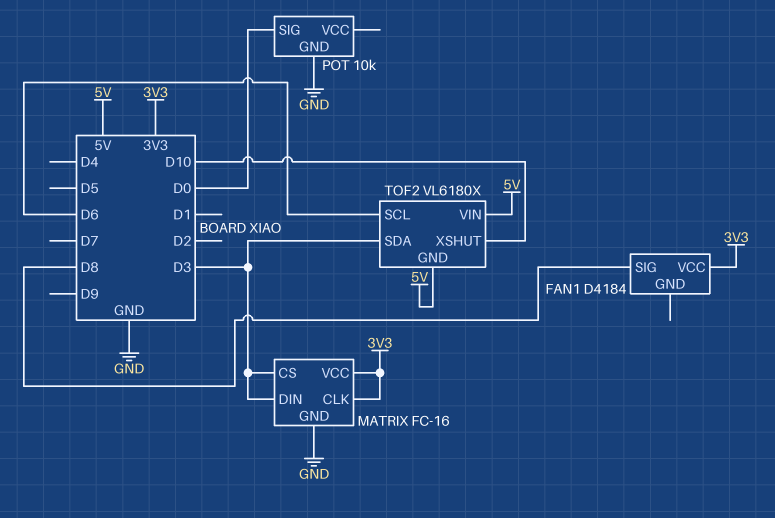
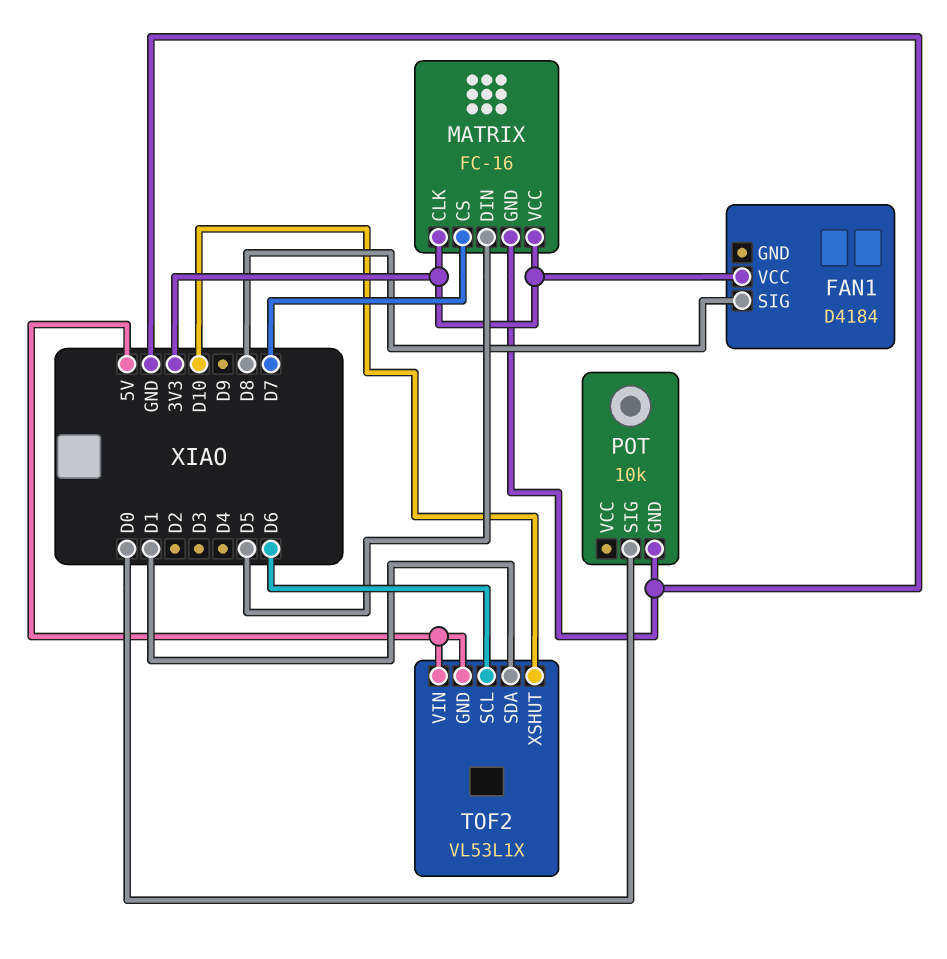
MATRIX pin CS: D3 -> D7
MATRIX pin DIN: D3 -> D5
TOF2: VL6180X -> VL53L1X
TOF2 pin SDA: D3 -> D1

